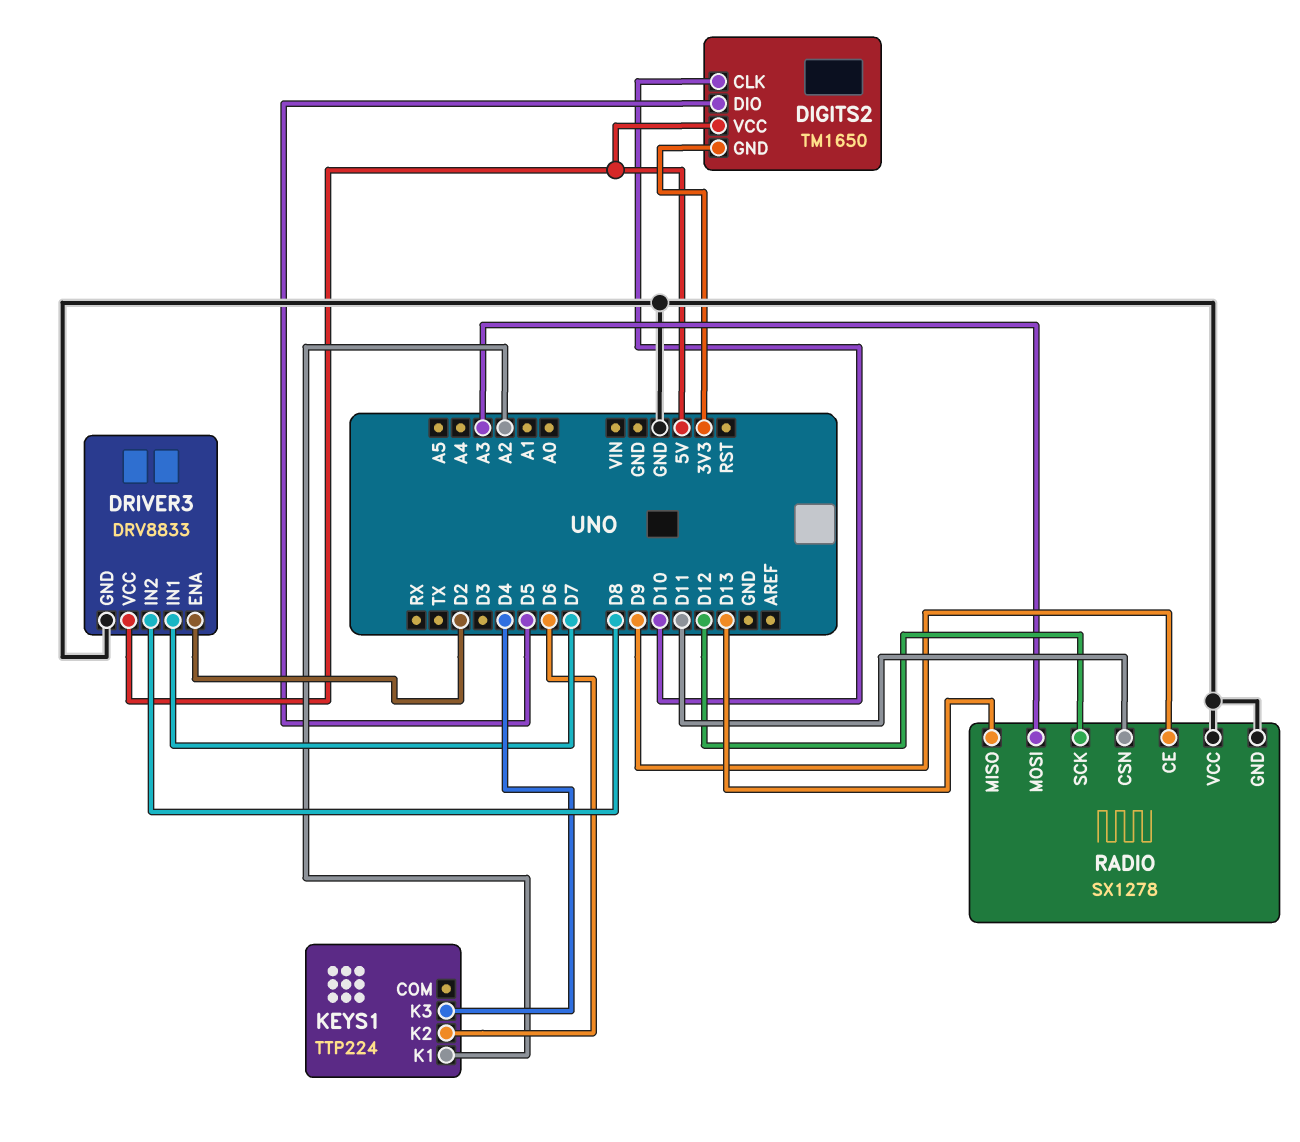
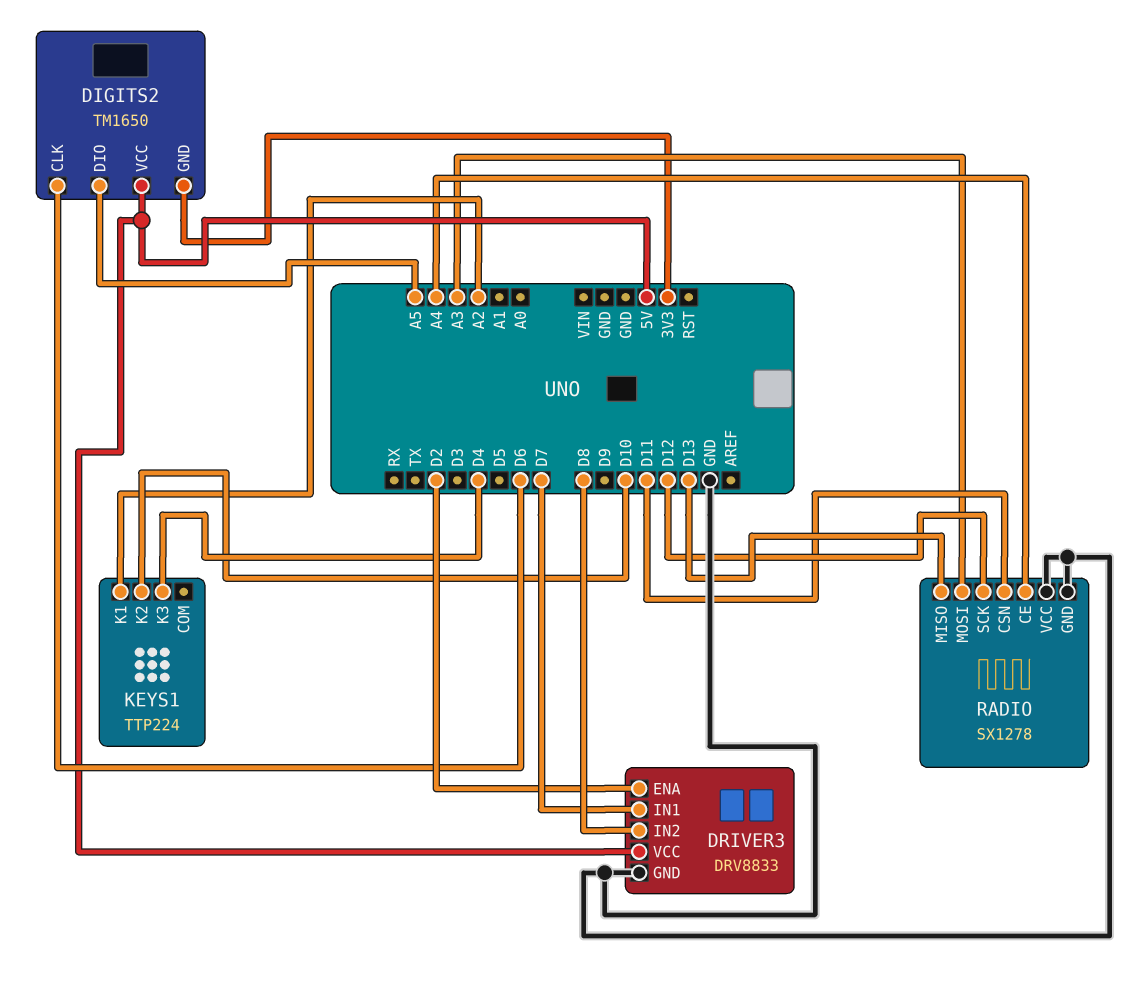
DIGITS2 pin CLK: D10 -> D6
DIGITS2 pin DIO: D5 -> A5
KEYS1 pin K2: D6 -> D10
RADIO pin CE: D9 -> A4

